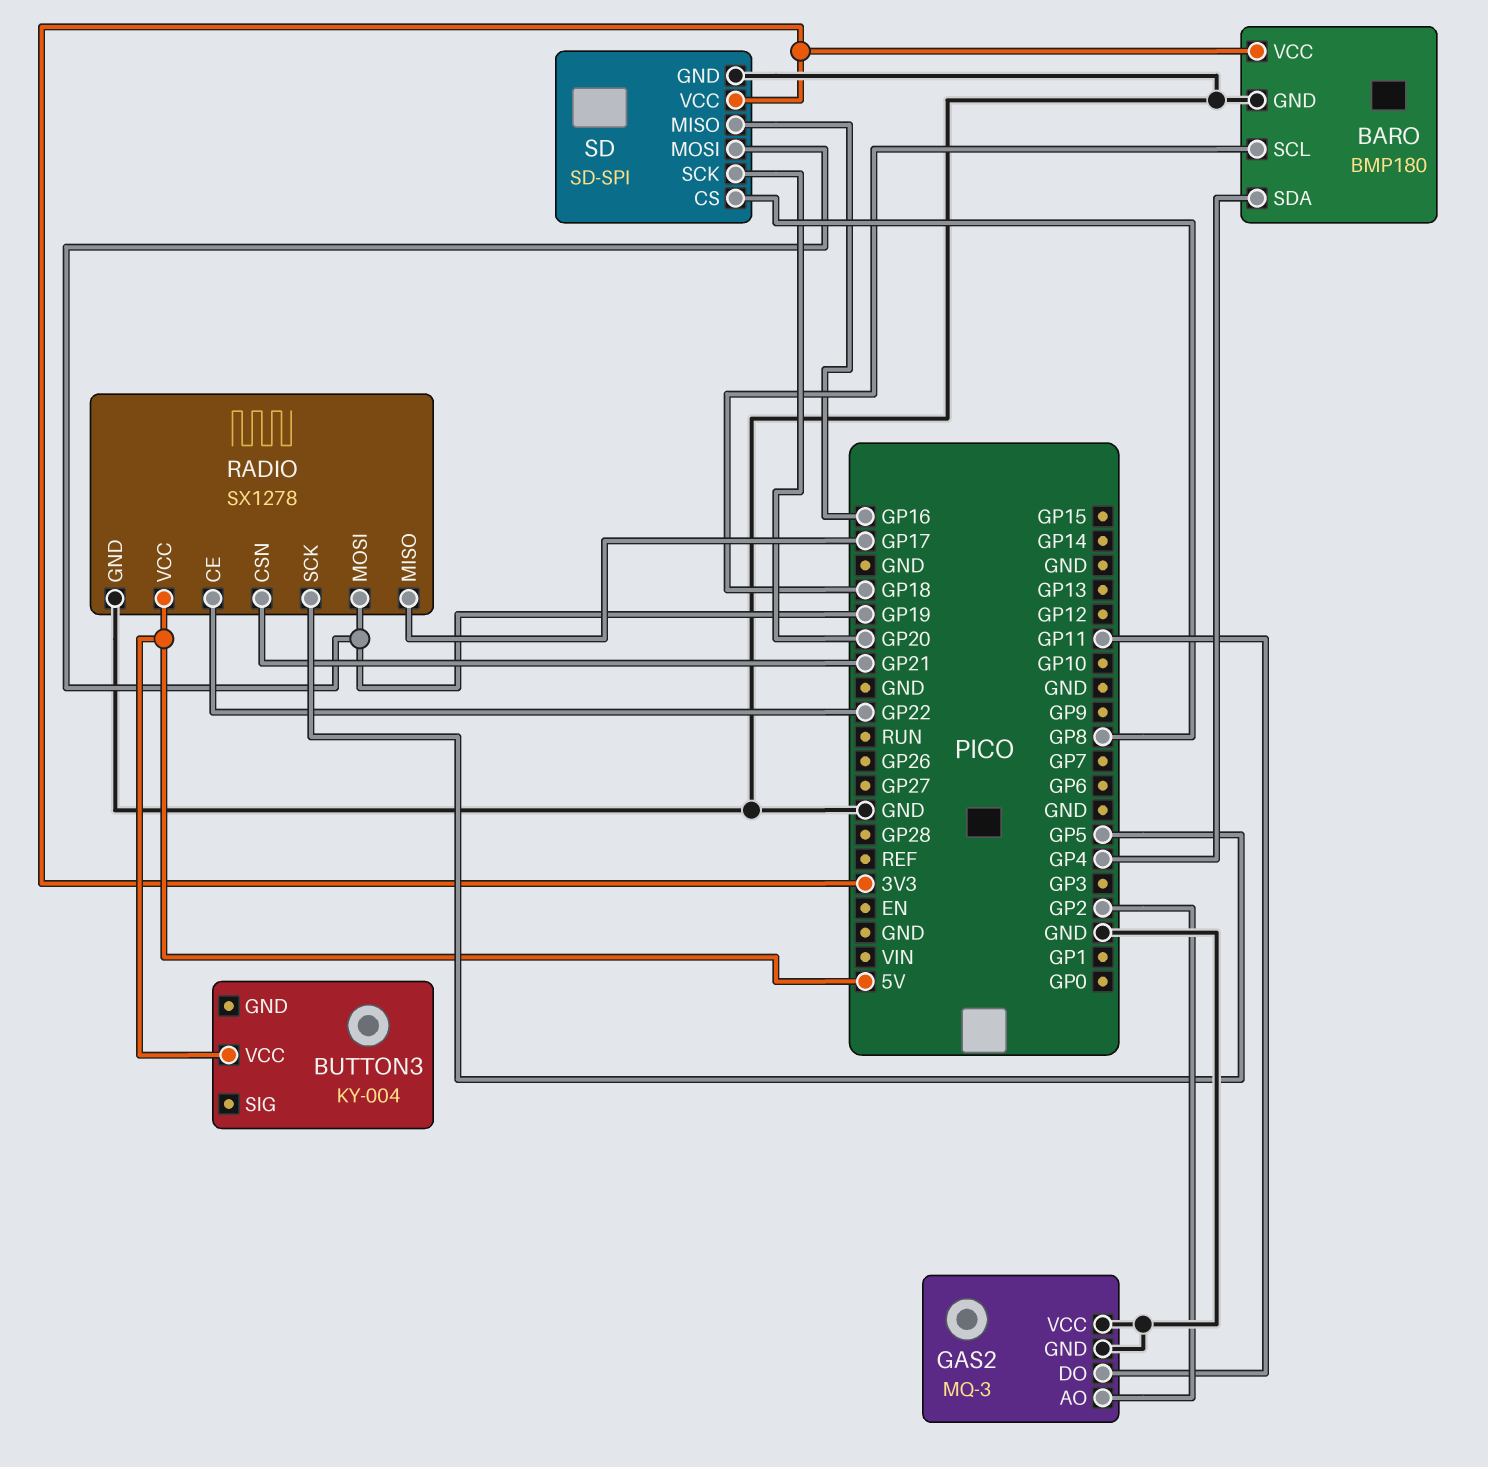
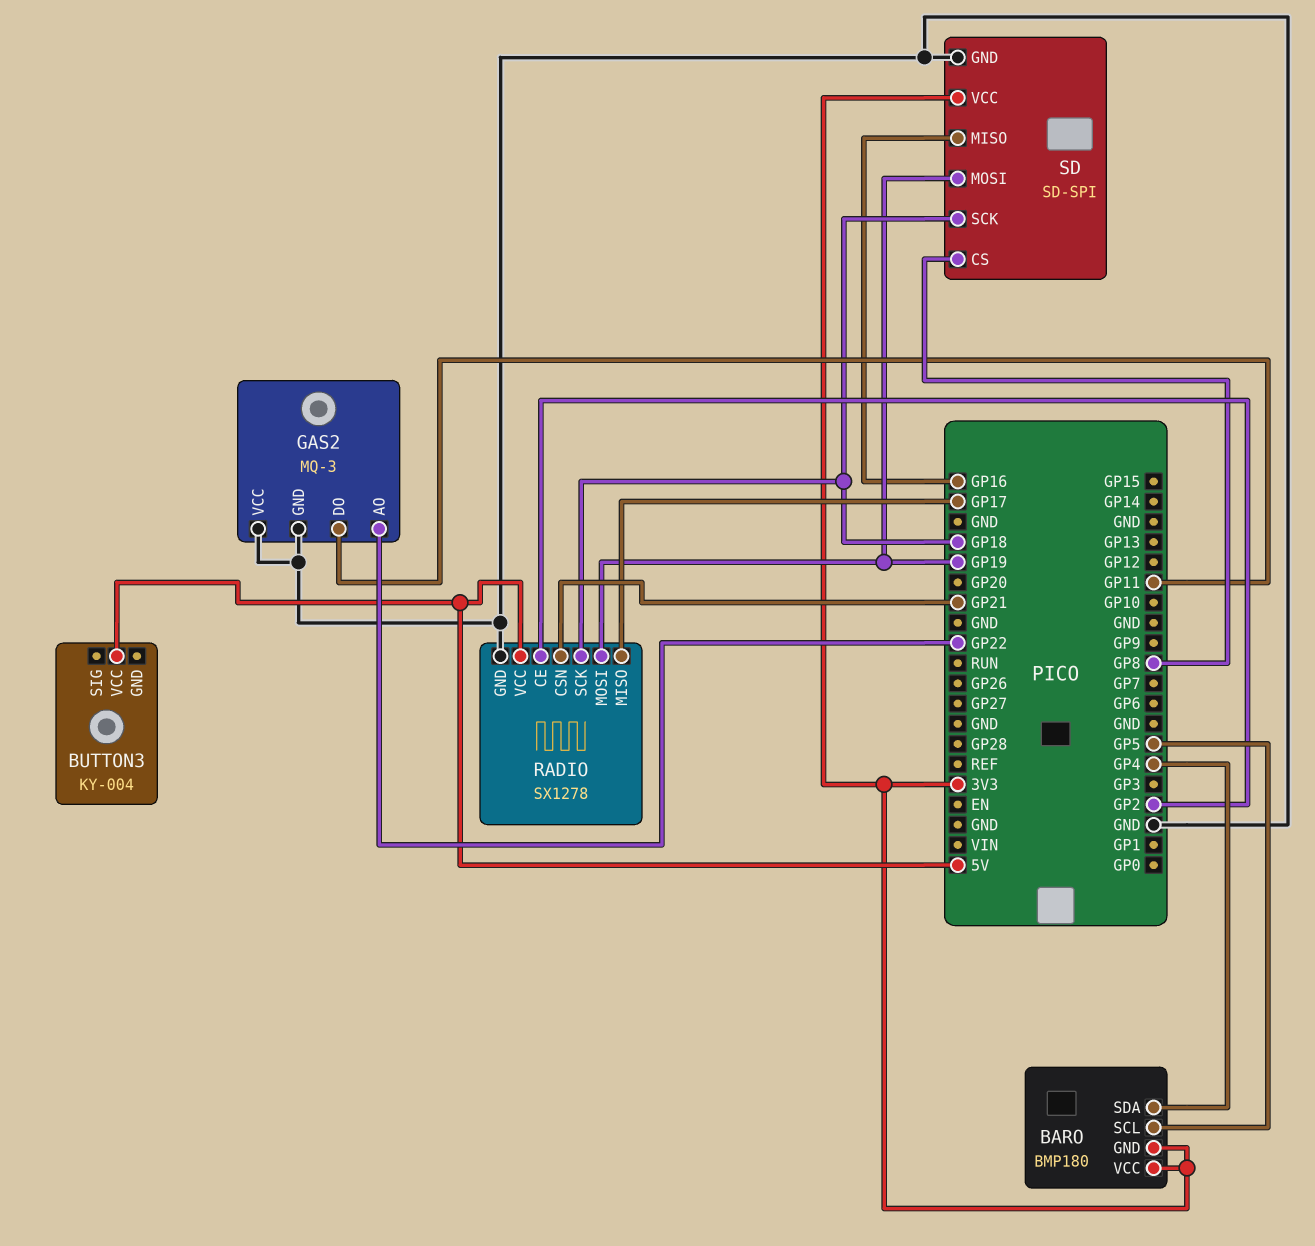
BARO pin GND: GND -> 3V3
BARO pin SCL: GP18 -> GP5
GAS2 pin AO: GP2 -> GP22
RADIO pin CE: GP22 -> GP2
RADIO pin SCK: GP5 -> GP18
SD pin SCK: GP20 -> GP18

